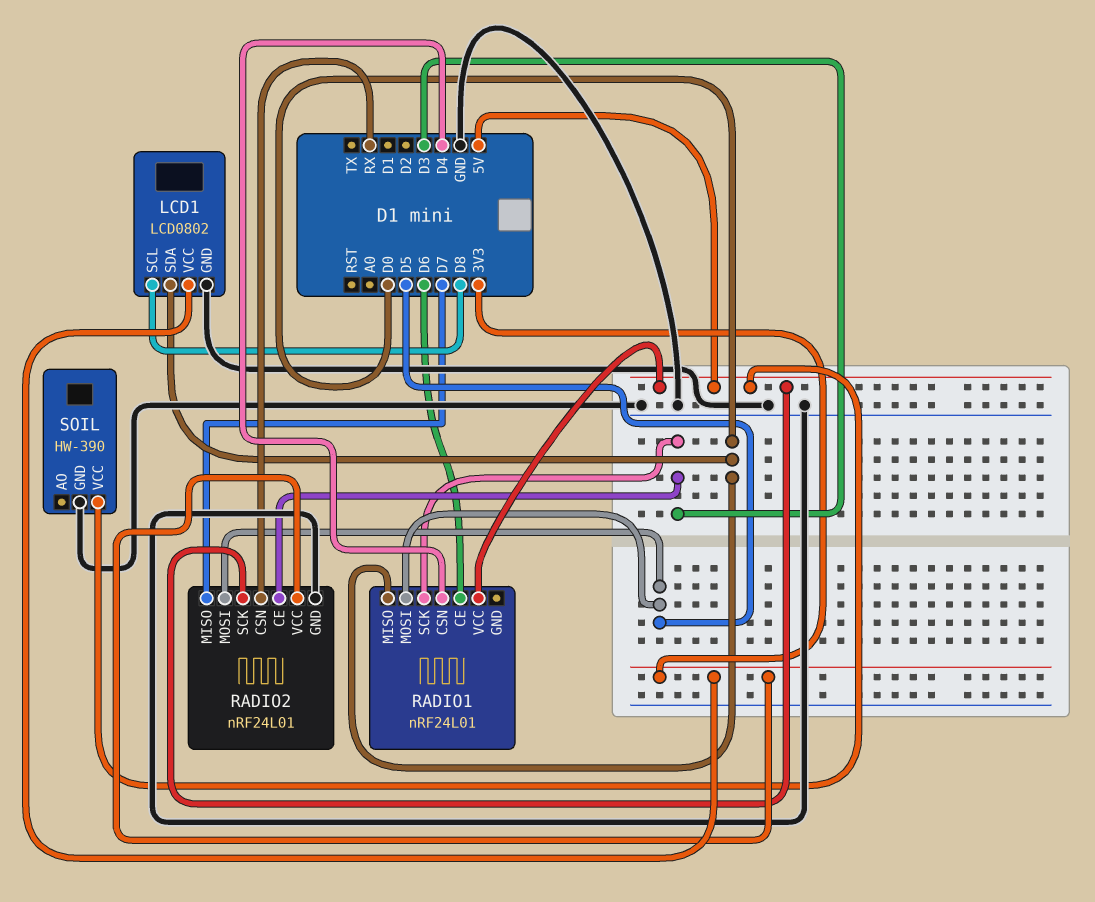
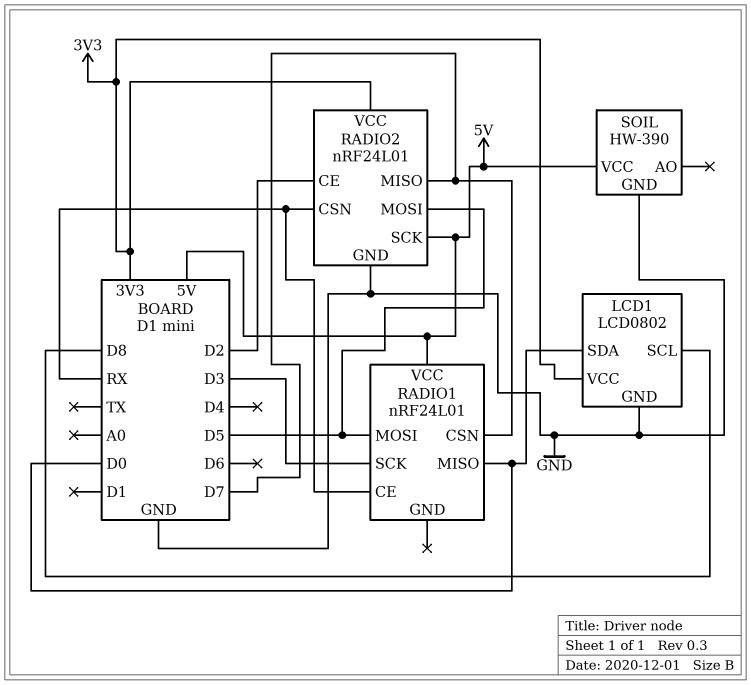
RADIO1 pin CE: D6 -> RX
RADIO1 pin CSN: D4 -> D7
RADIO2 pin CE: D3 -> D2

